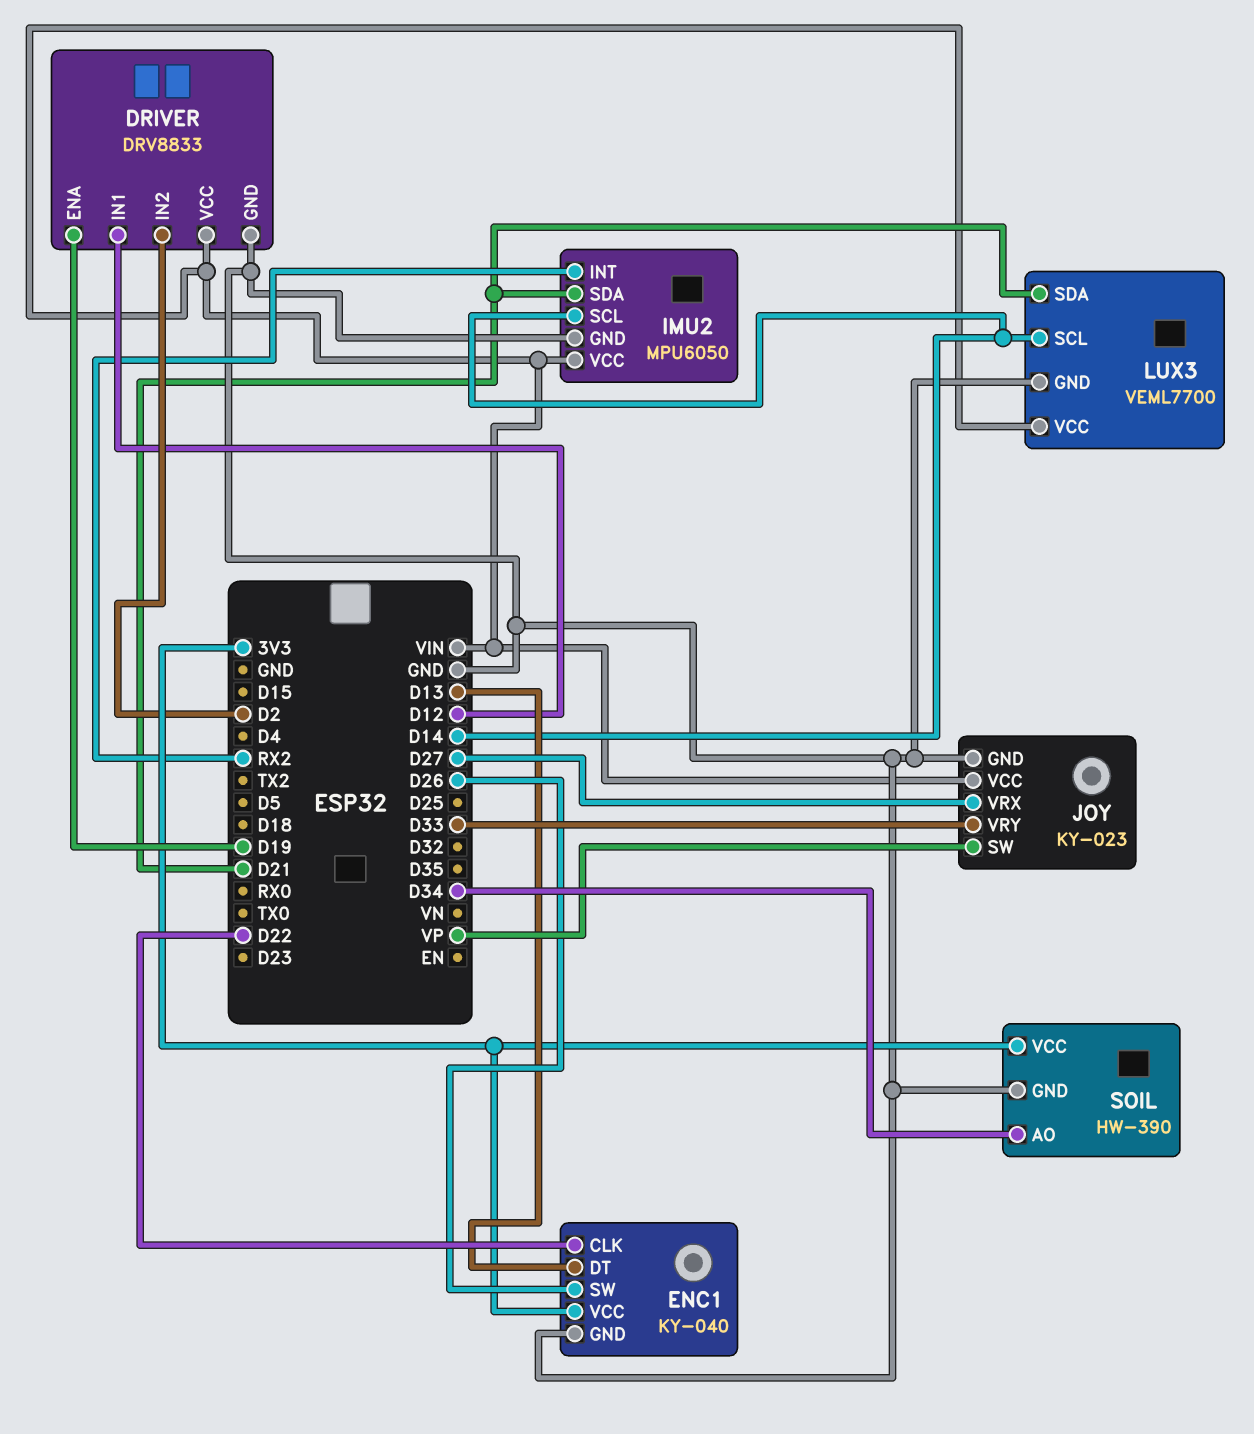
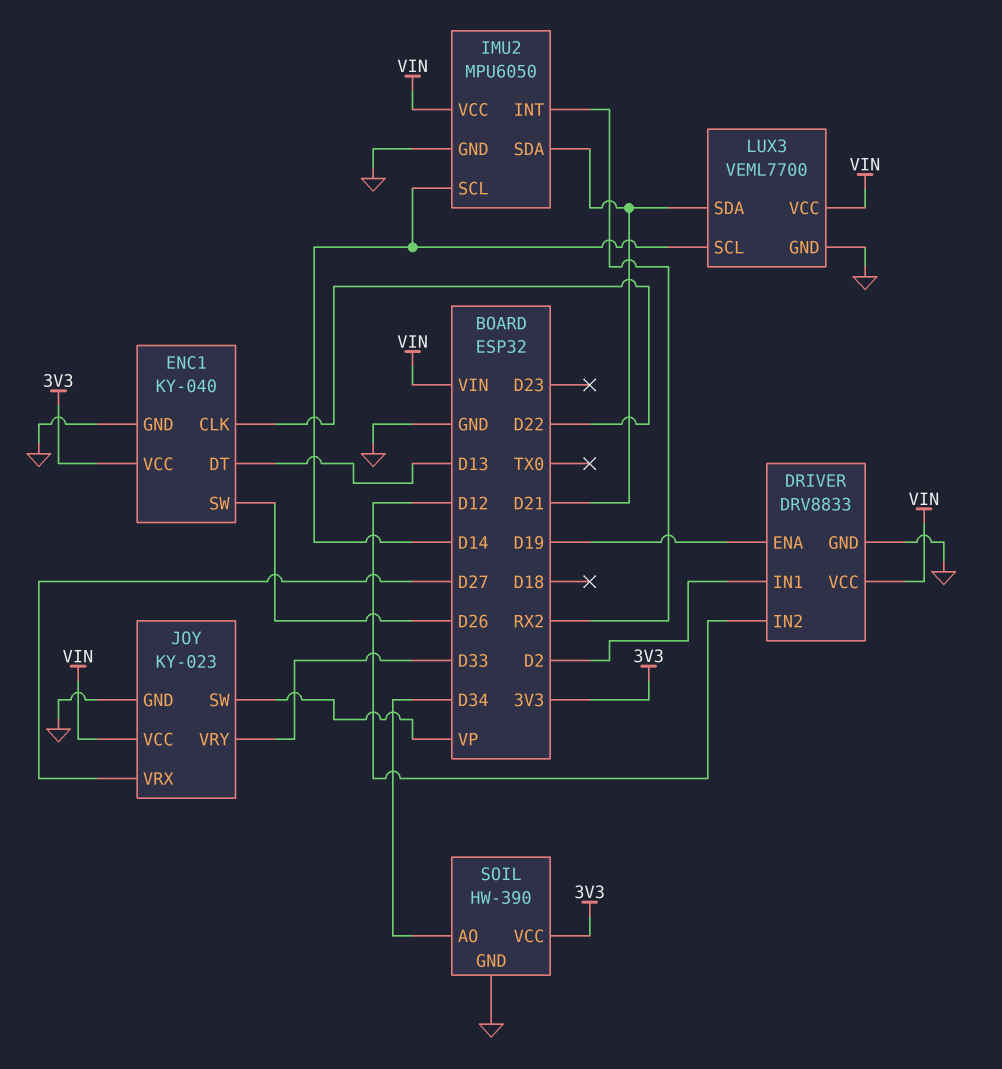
DRIVER pin IN1: D12 -> D2
DRIVER pin IN2: D2 -> D12

